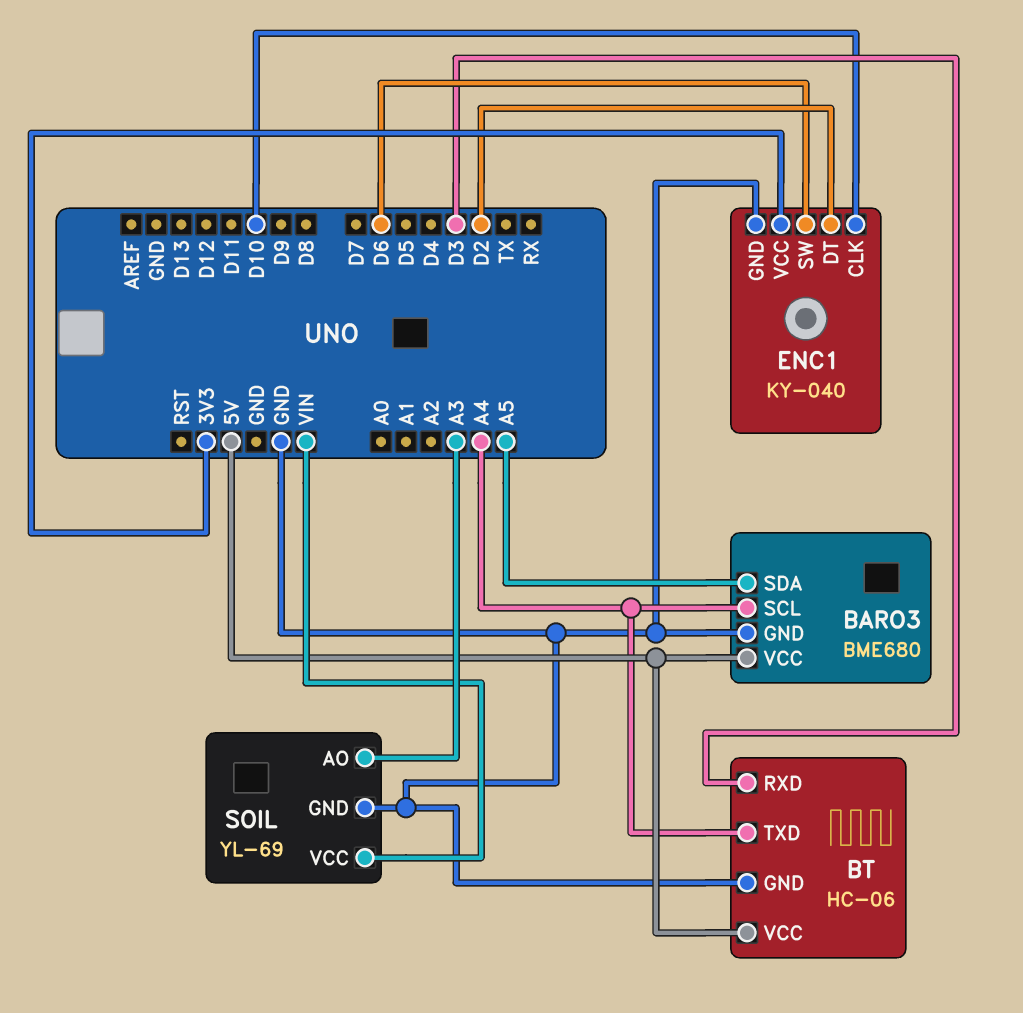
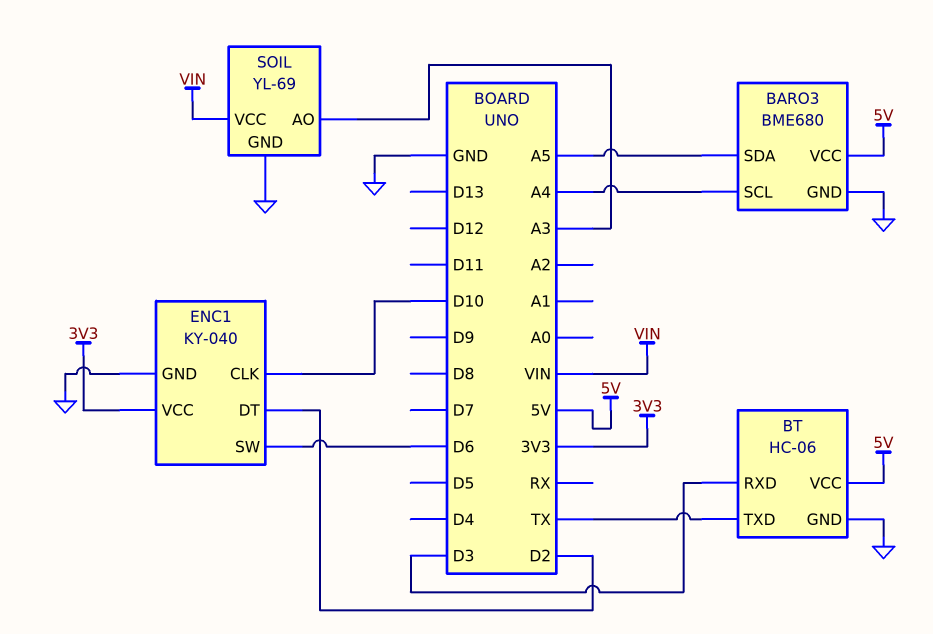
BT pin TXD: A4 -> TX

